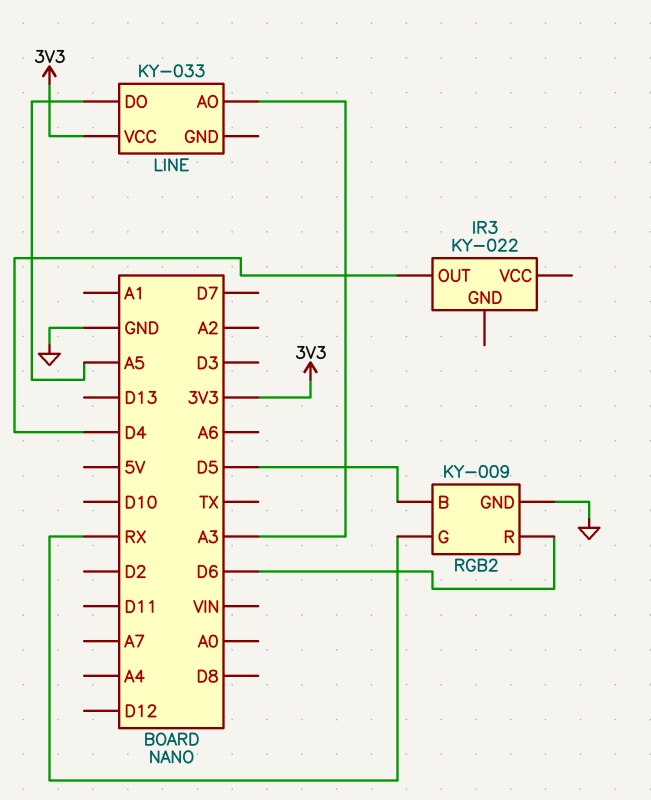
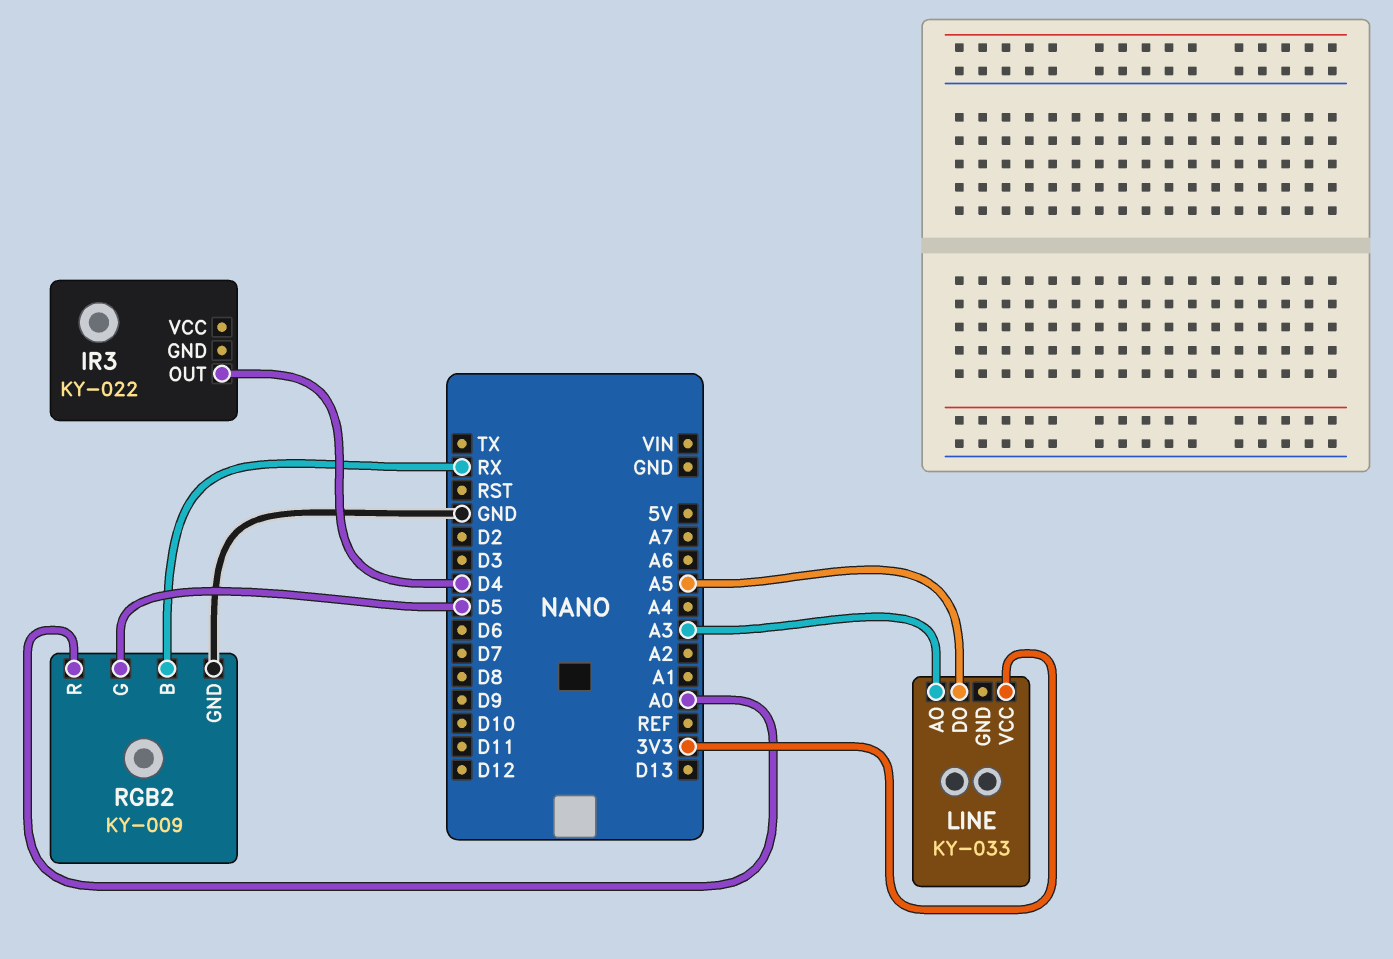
RGB2 pin B: D5 -> RX
RGB2 pin G: RX -> D5
RGB2 pin R: D6 -> A0

